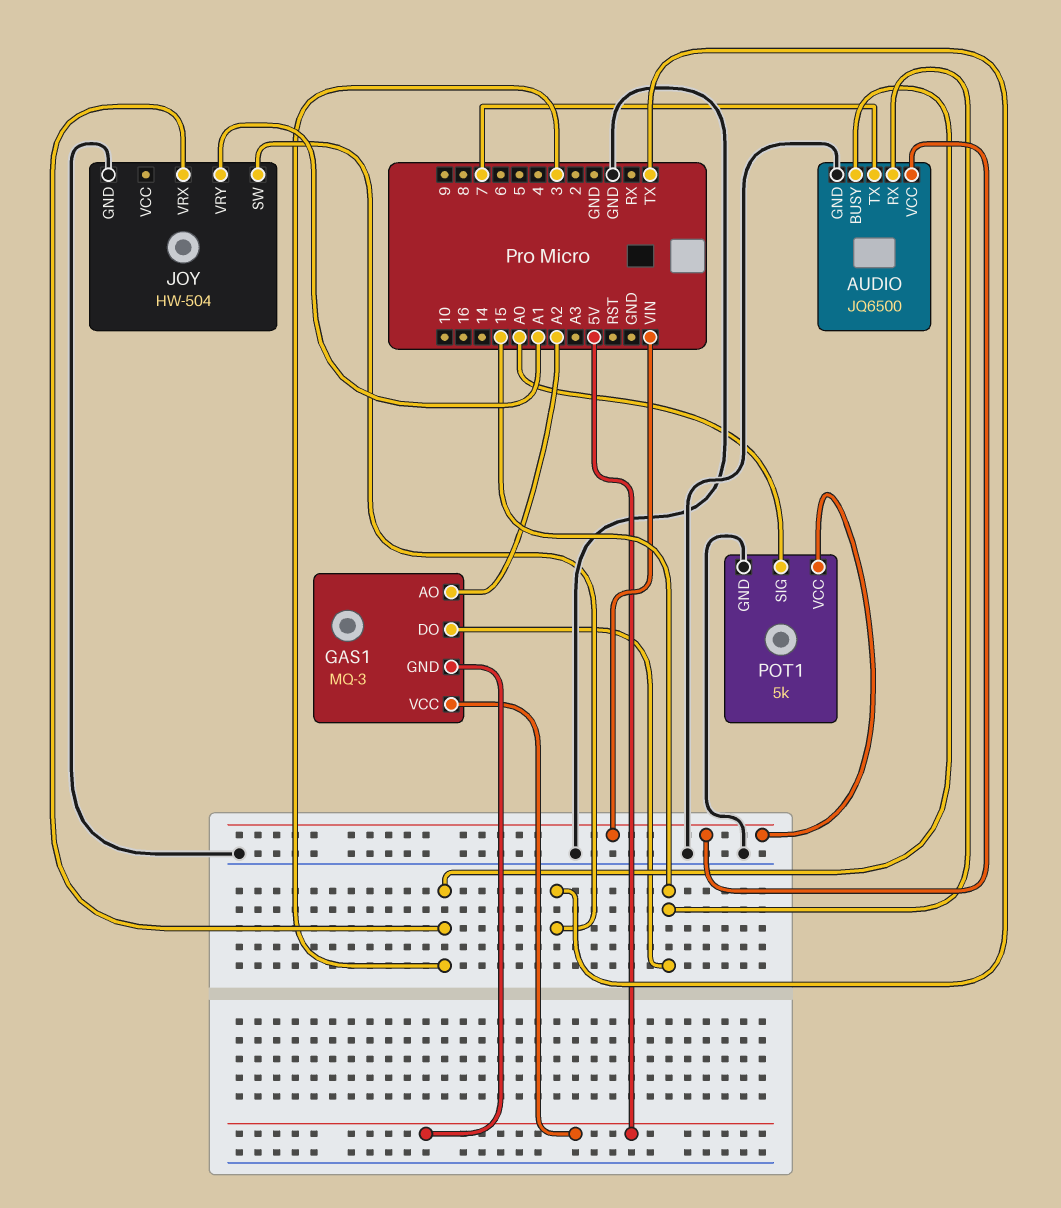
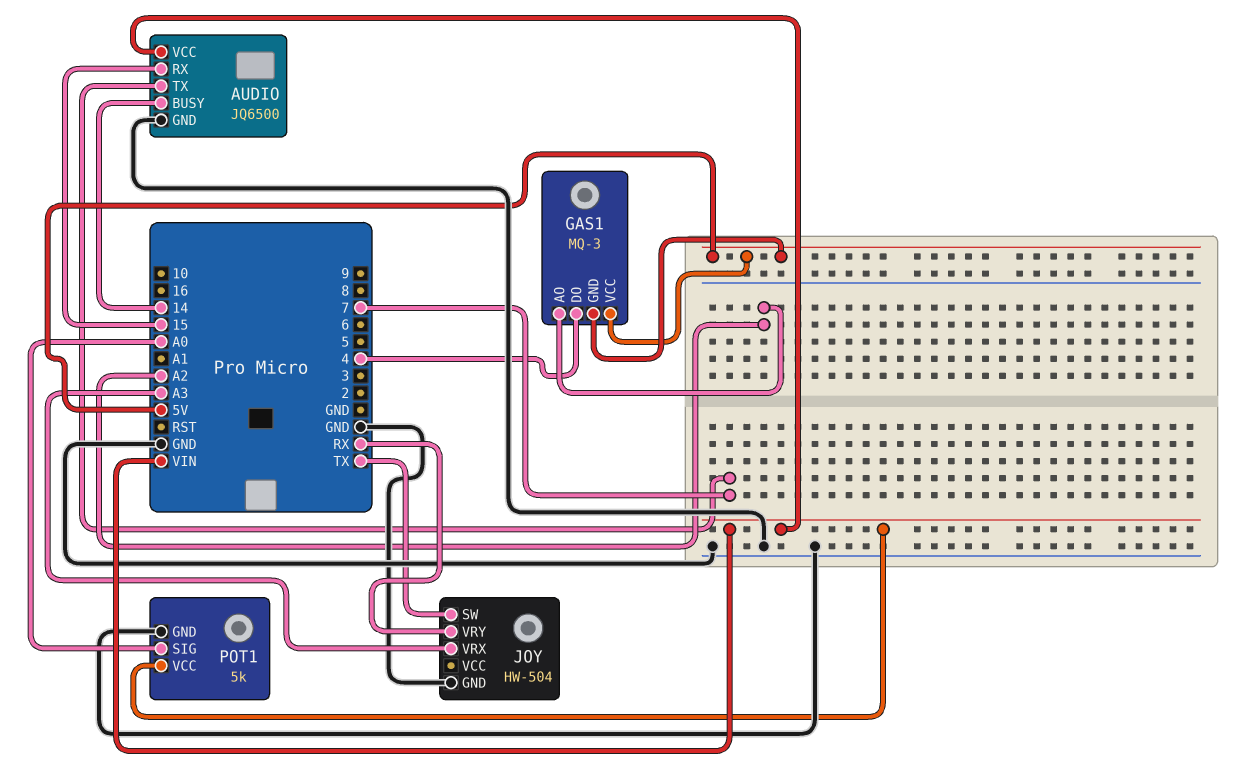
AUDIO pin BUSY: 3 -> 14
GAS1 pin DO: 15 -> 4
JOY pin VRX: 3 -> A3
JOY pin VRY: A1 -> RX

